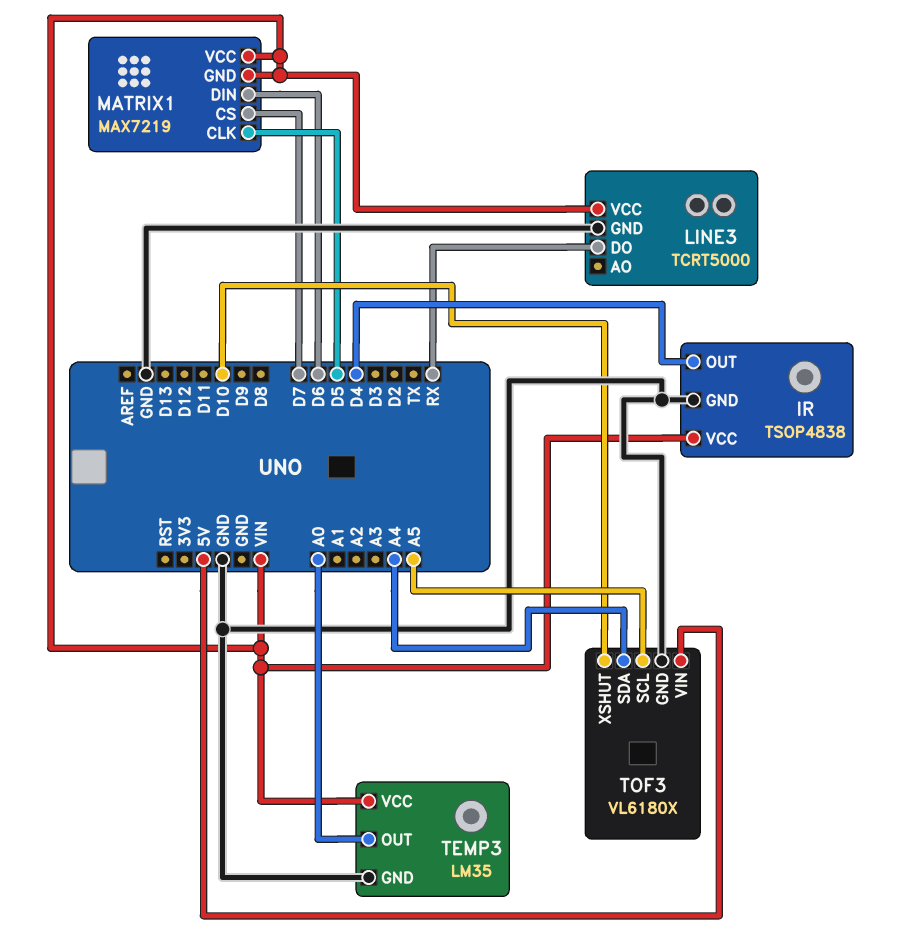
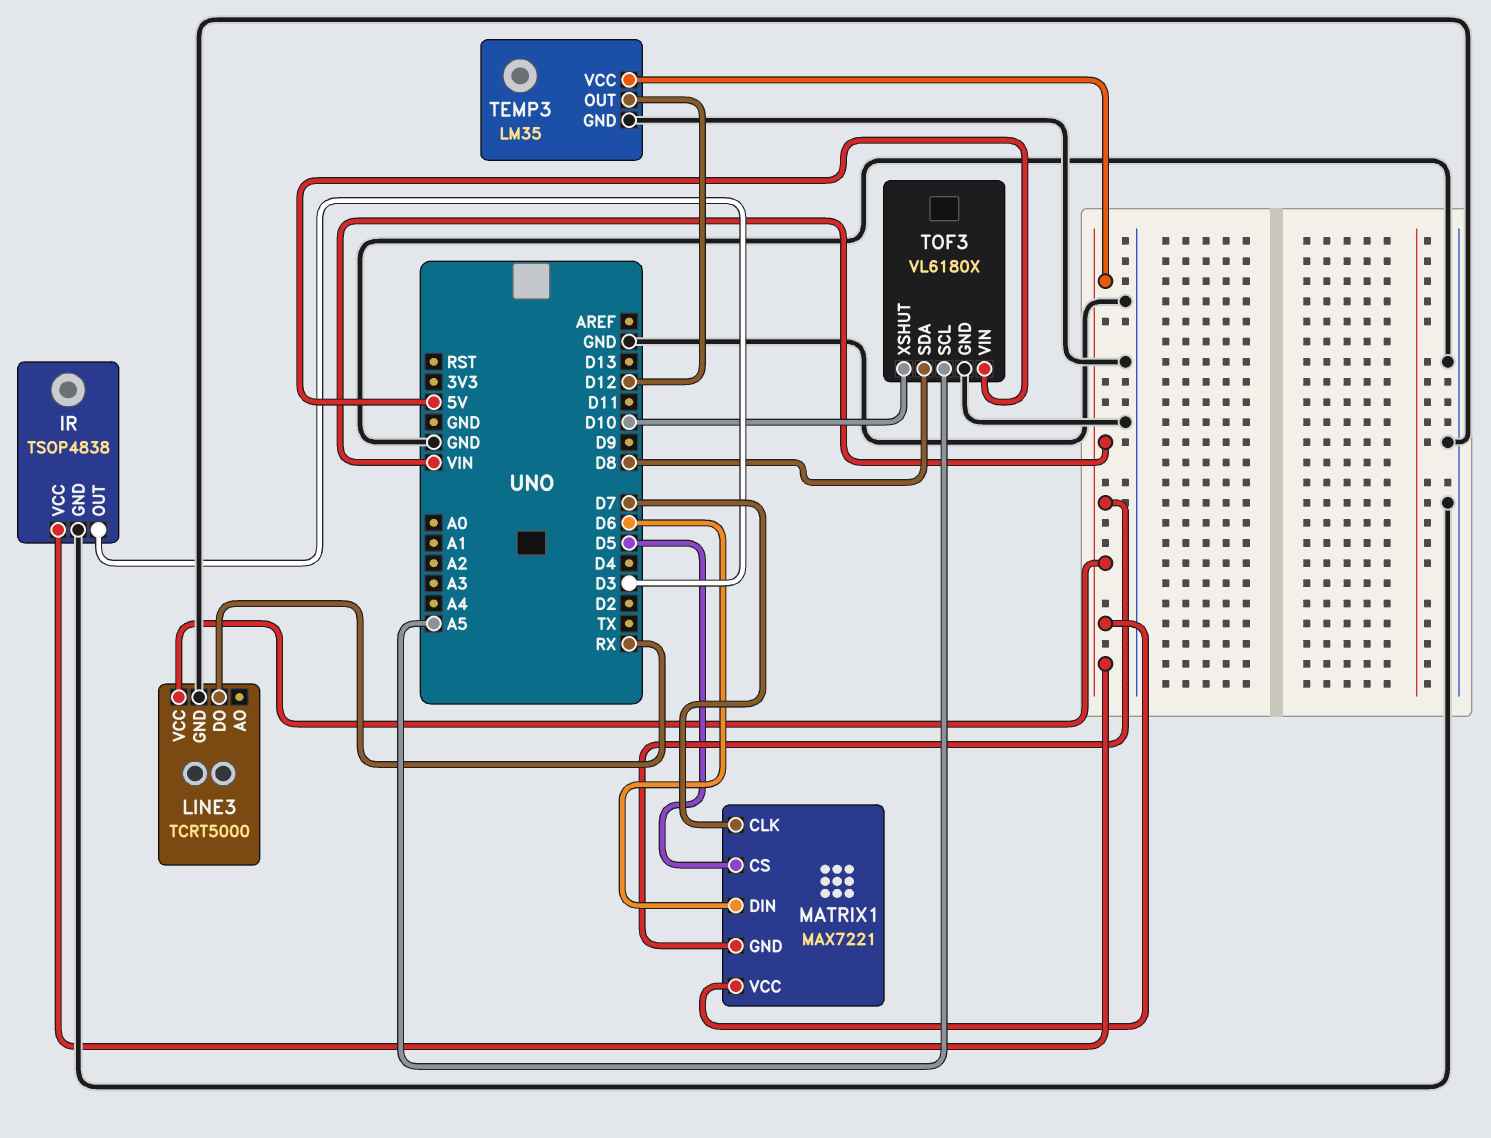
IR pin OUT: D4 -> D3
MATRIX1: MAX7219 -> MAX7221
MATRIX1 pin CLK: D5 -> D7
MATRIX1 pin CS: D7 -> D5
TEMP3 pin OUT: A0 -> D12
TOF3 pin SDA: A4 -> D8

